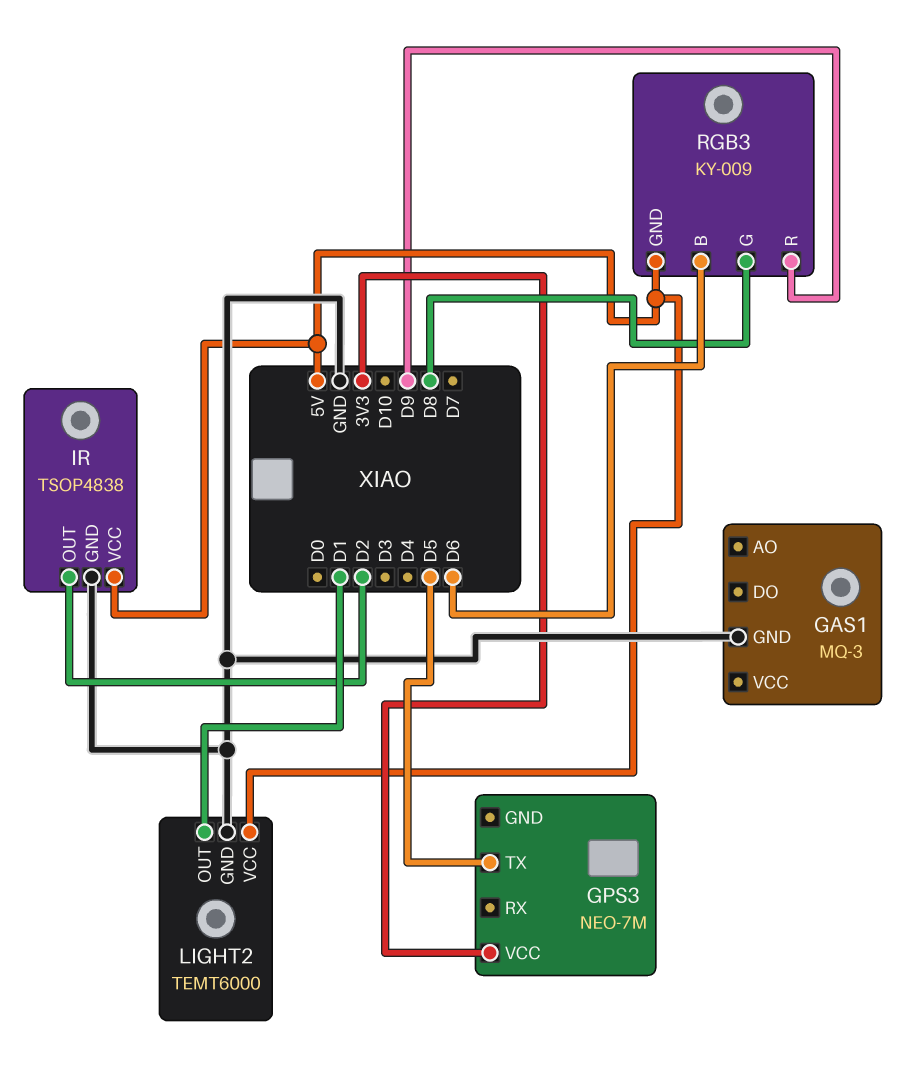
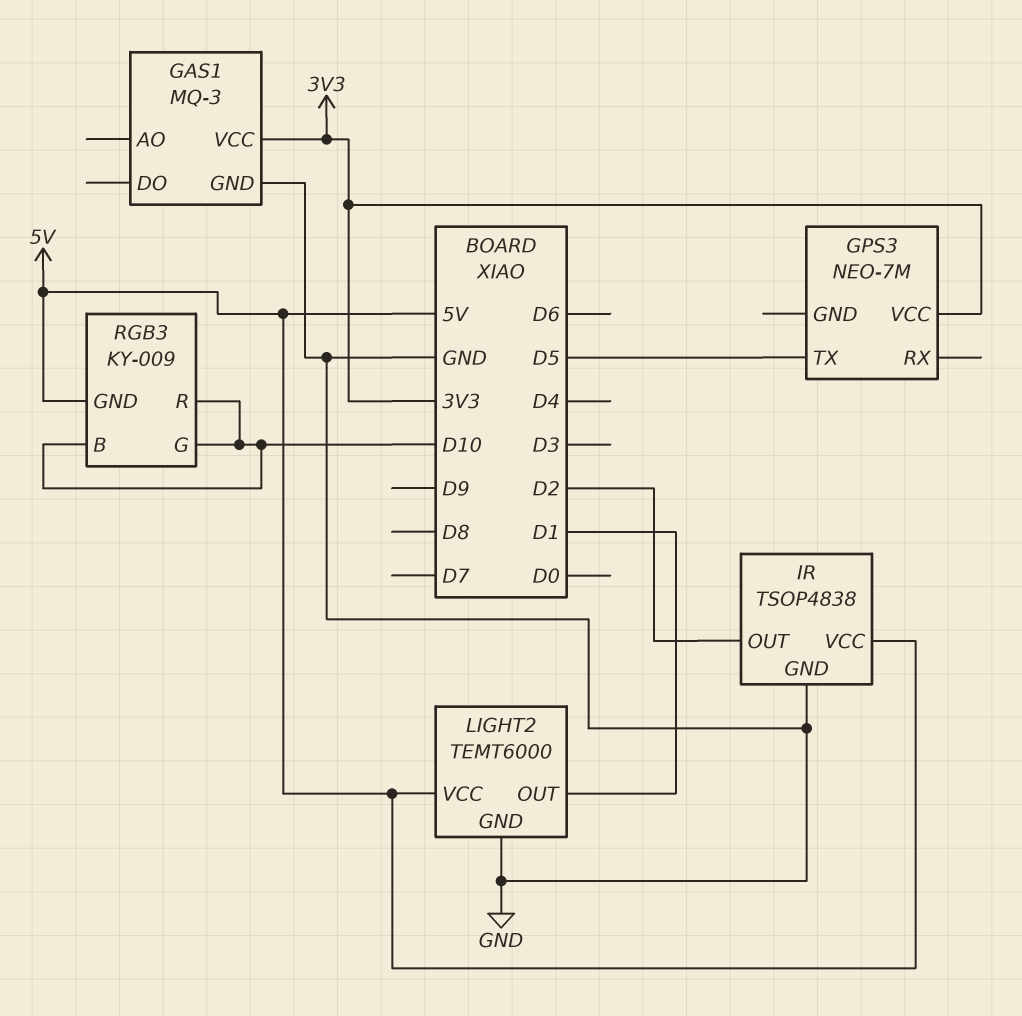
GAS1 pin VCC: none -> 3V3
RGB3 pin B: D6 -> D10
RGB3 pin G: D8 -> D10
RGB3 pin R: D9 -> D10

